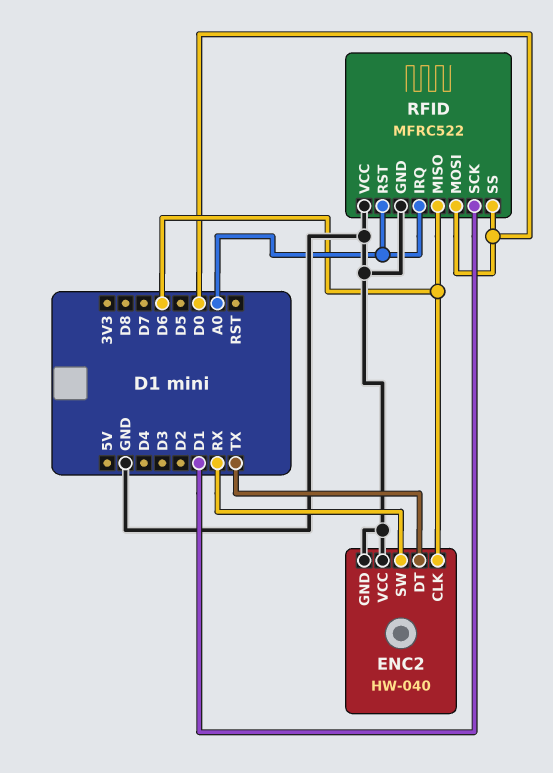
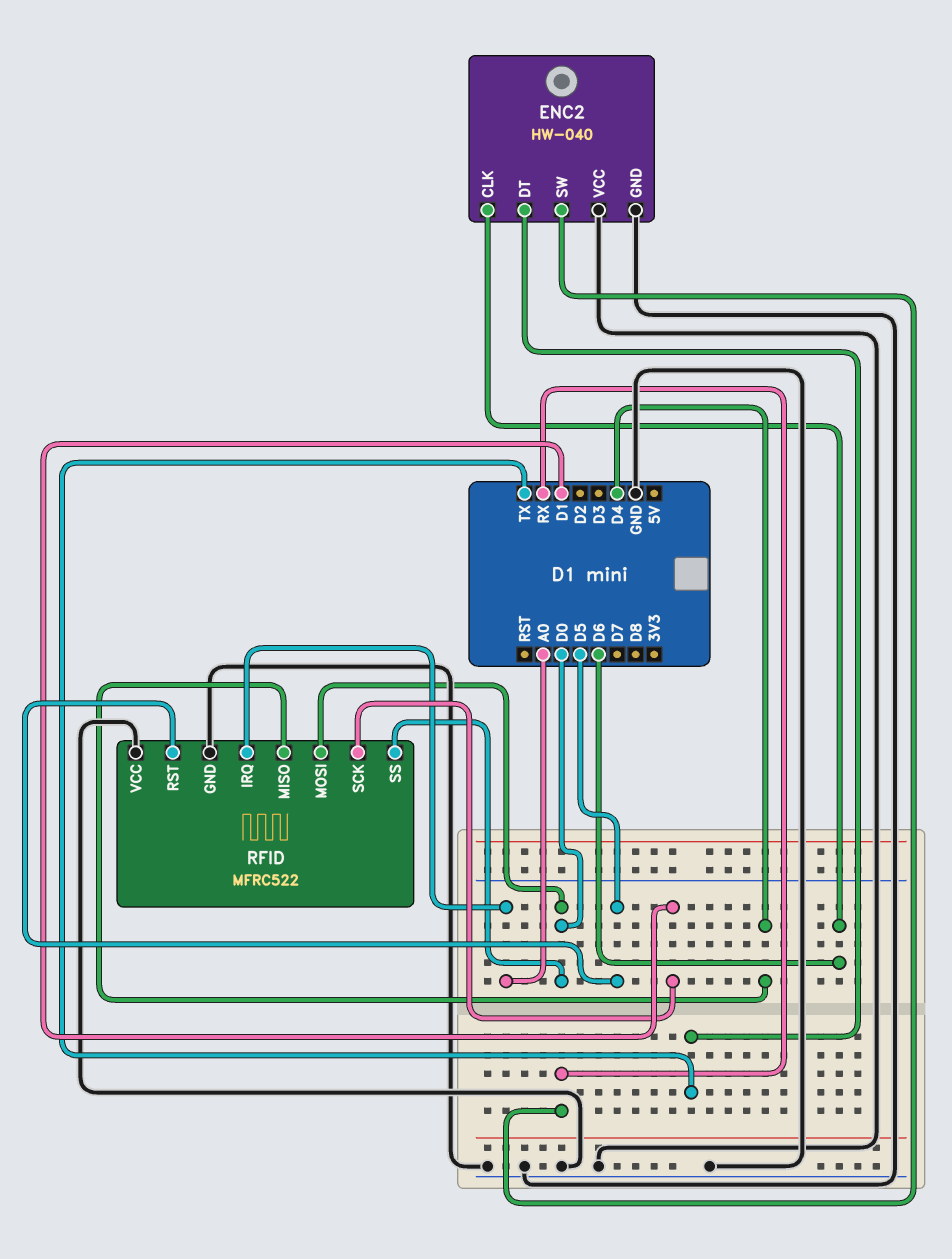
RFID pin MISO: D6 -> D4
RFID pin RST: A0 -> D5

